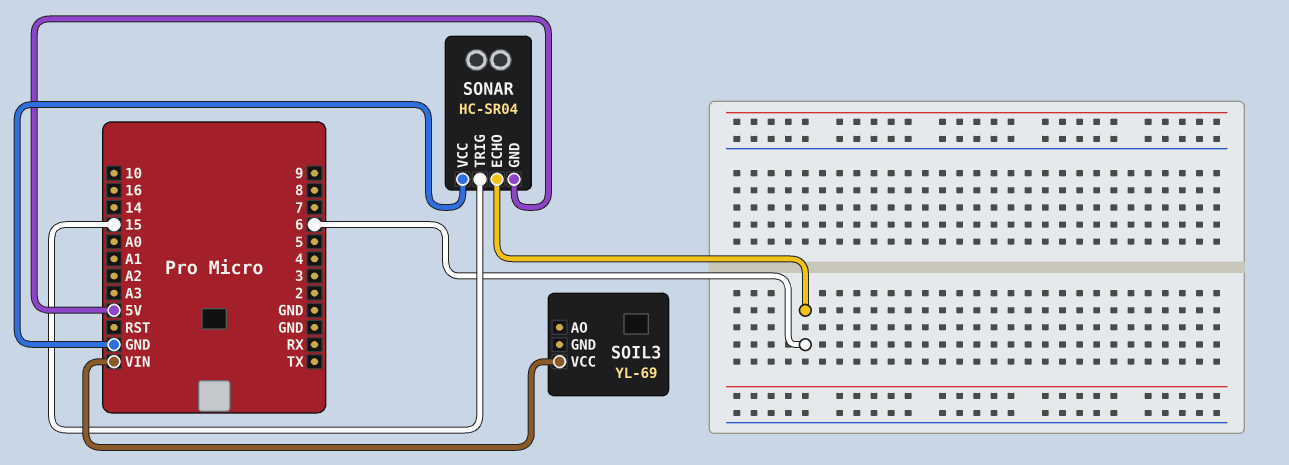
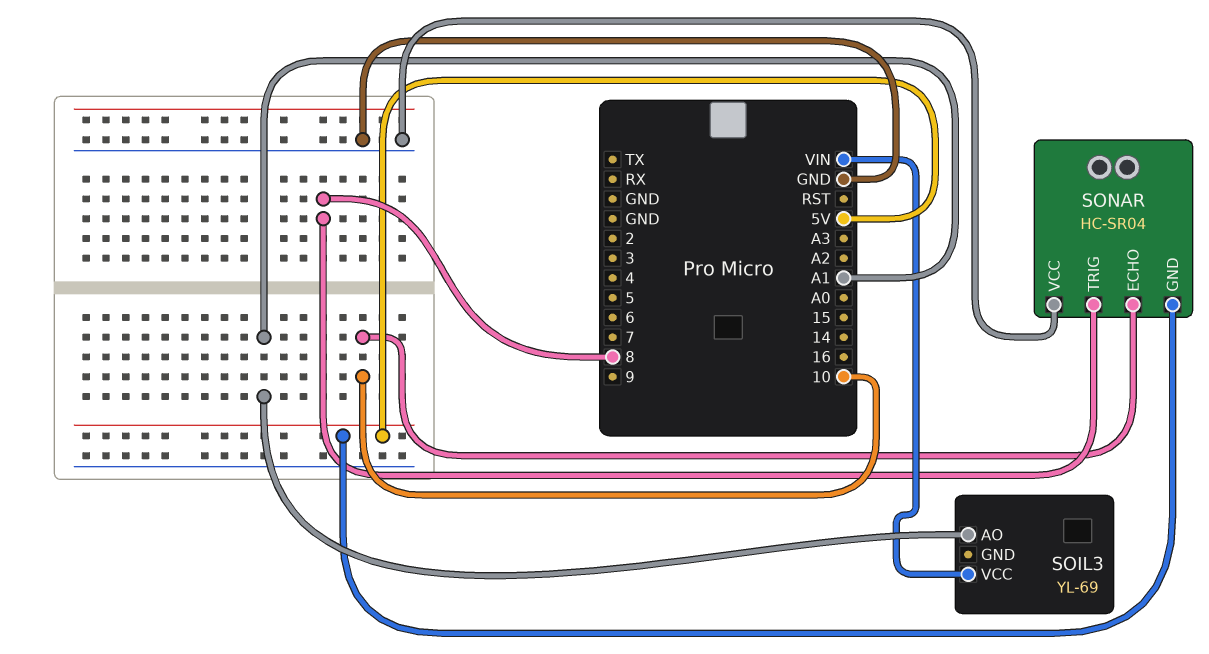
SOIL3 pin AO: none -> A1
SONAR pin ECHO: 6 -> 10
SONAR pin TRIG: 15 -> 8

